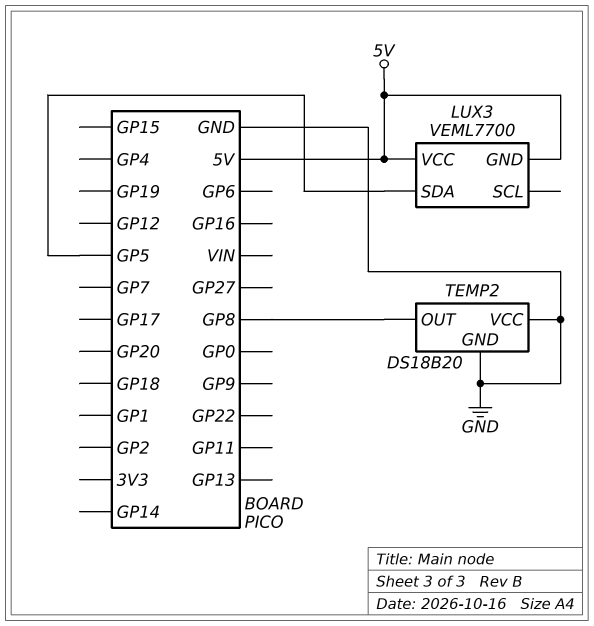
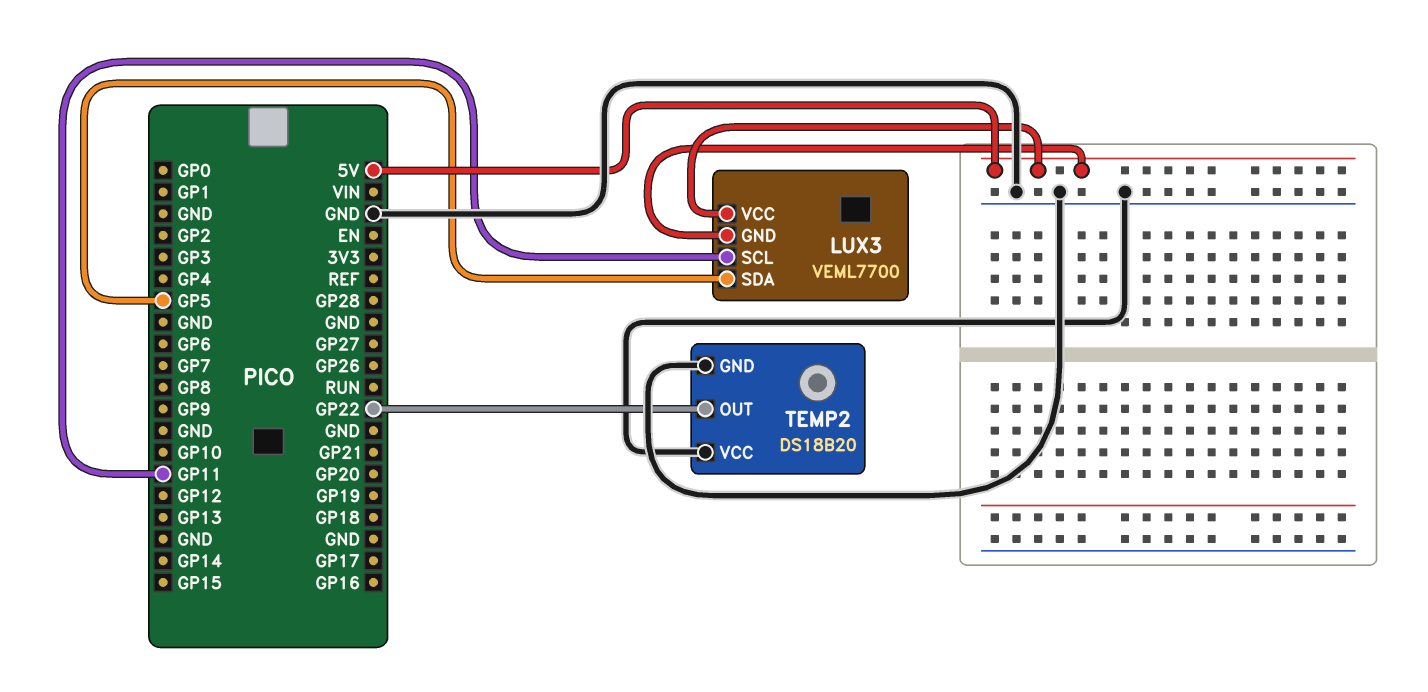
LUX3 pin SCL: none -> GP11
TEMP2 pin OUT: GP8 -> GP22

